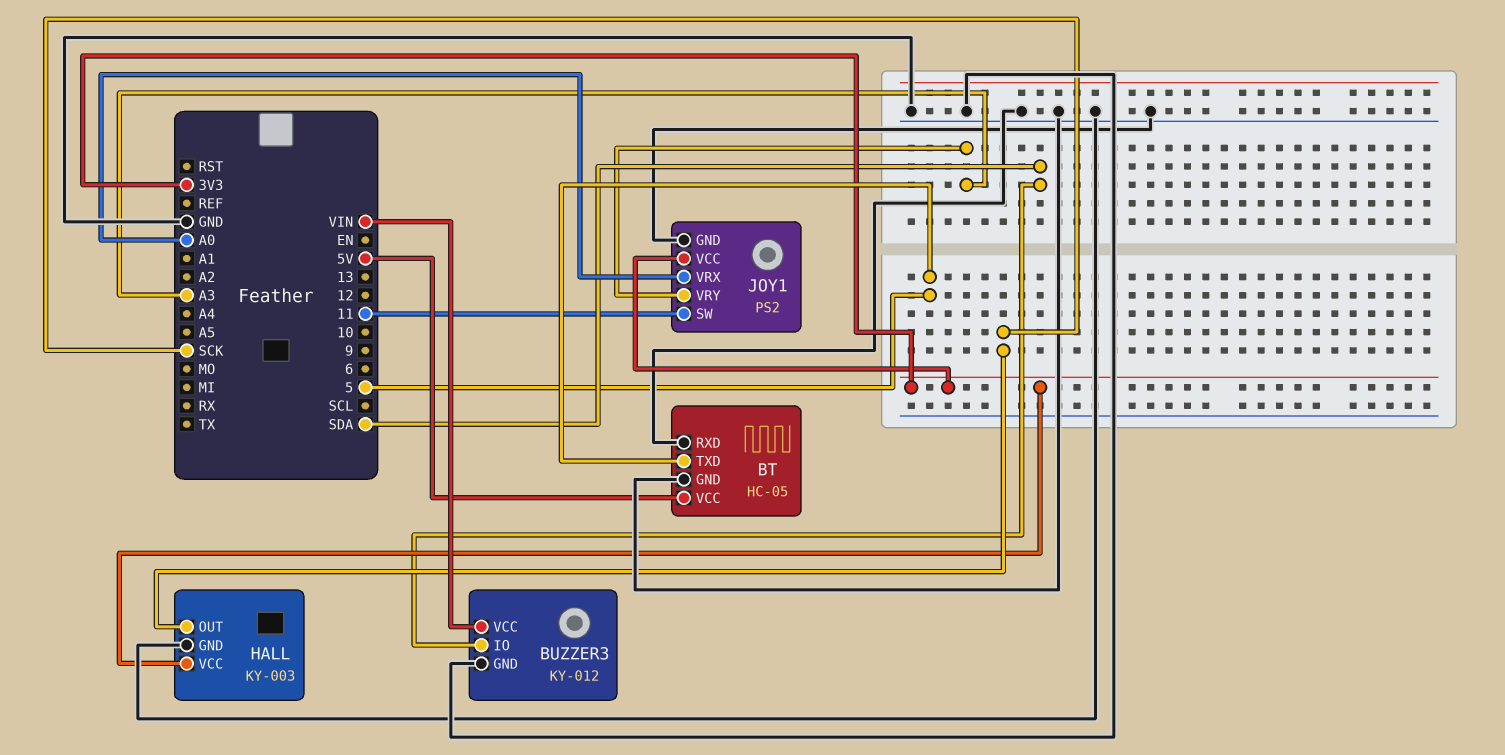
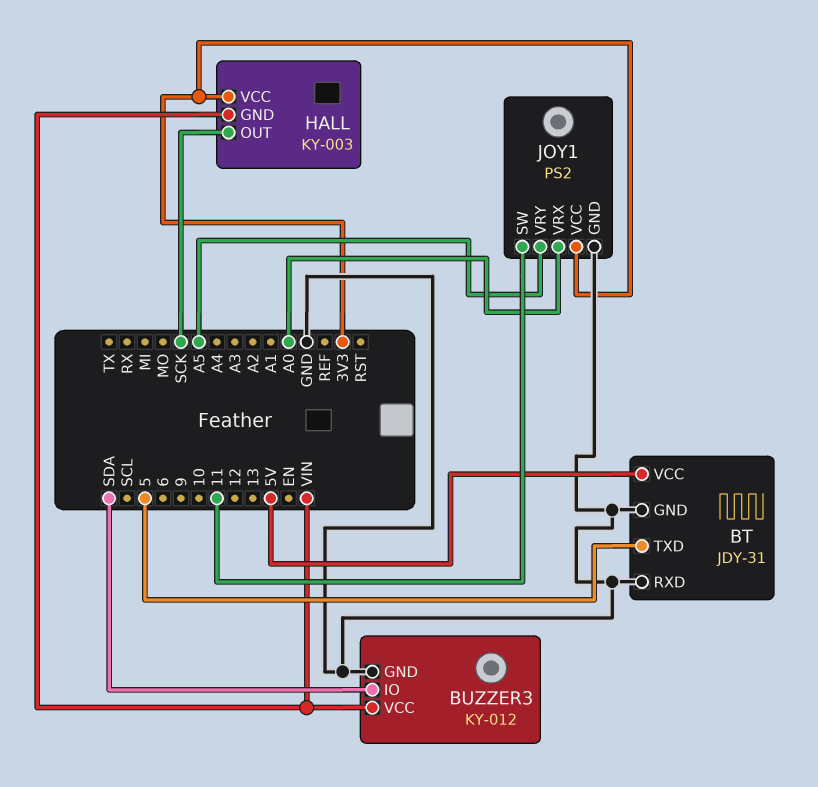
BT: HC-05 -> JDY-31
HALL pin GND: GND -> VIN
JOY1 pin VRY: A3 -> A5

